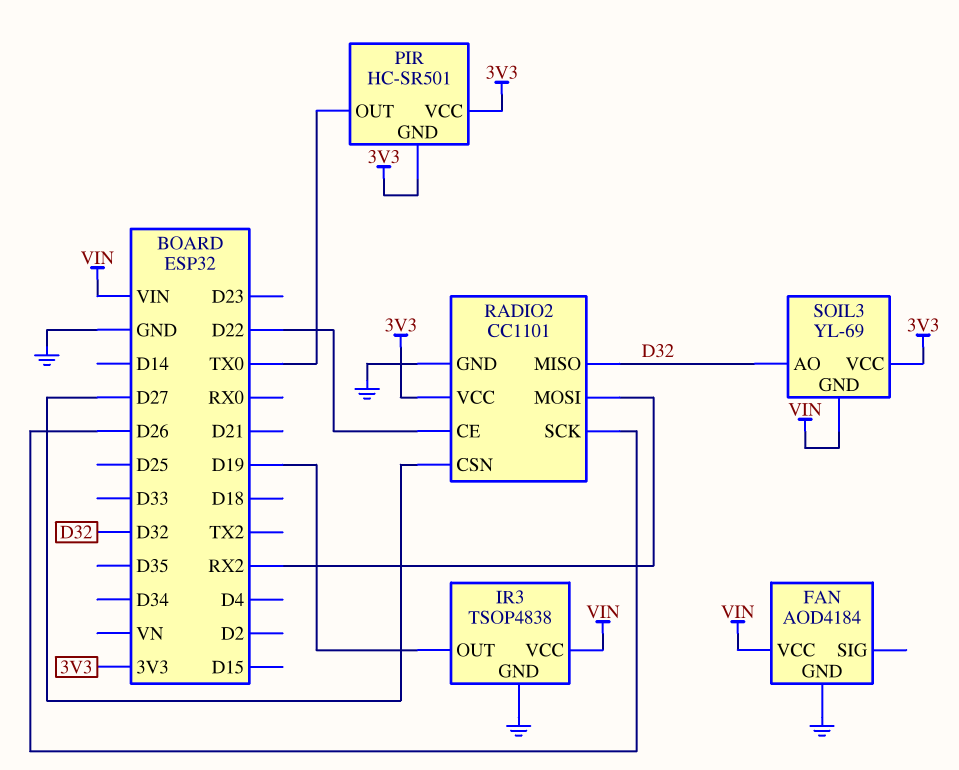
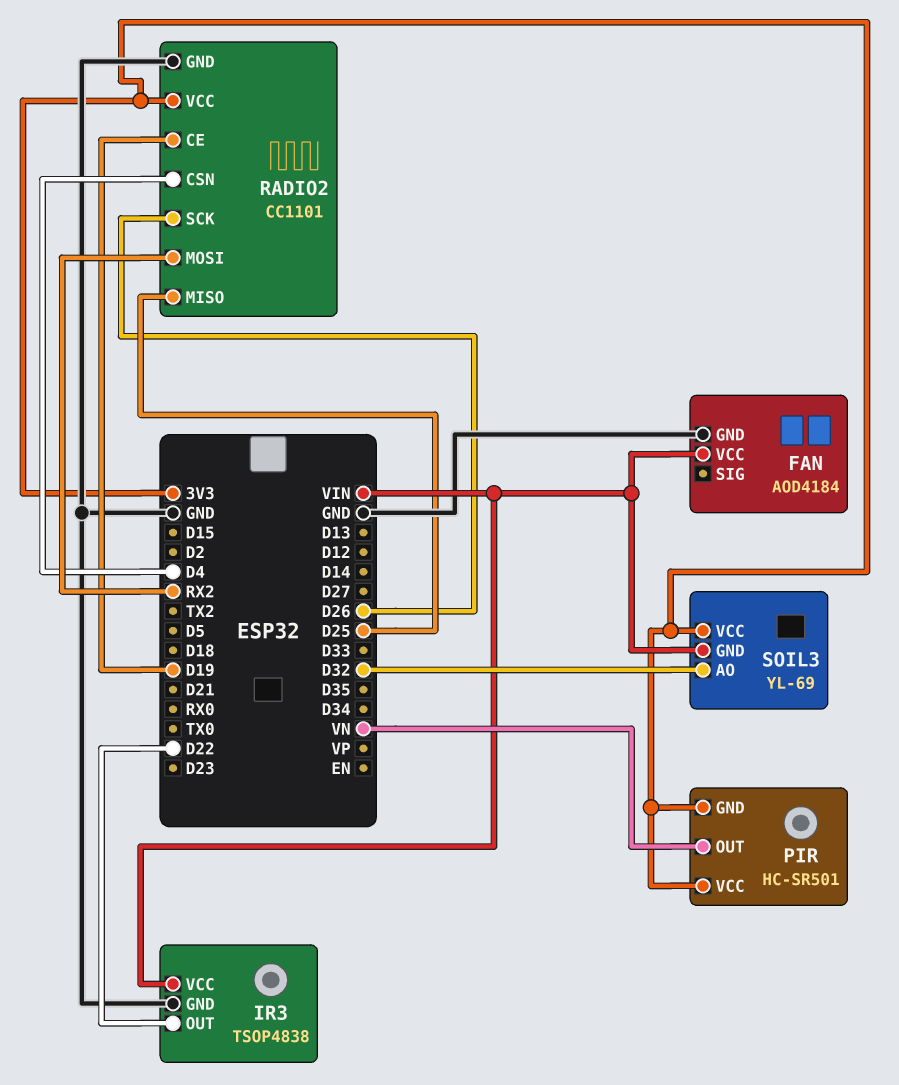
IR3 pin OUT: D19 -> D22
PIR pin OUT: TX0 -> VN
RADIO2 pin CE: D22 -> D19
RADIO2 pin CSN: D27 -> D4
RADIO2 pin MISO: D32 -> D25

